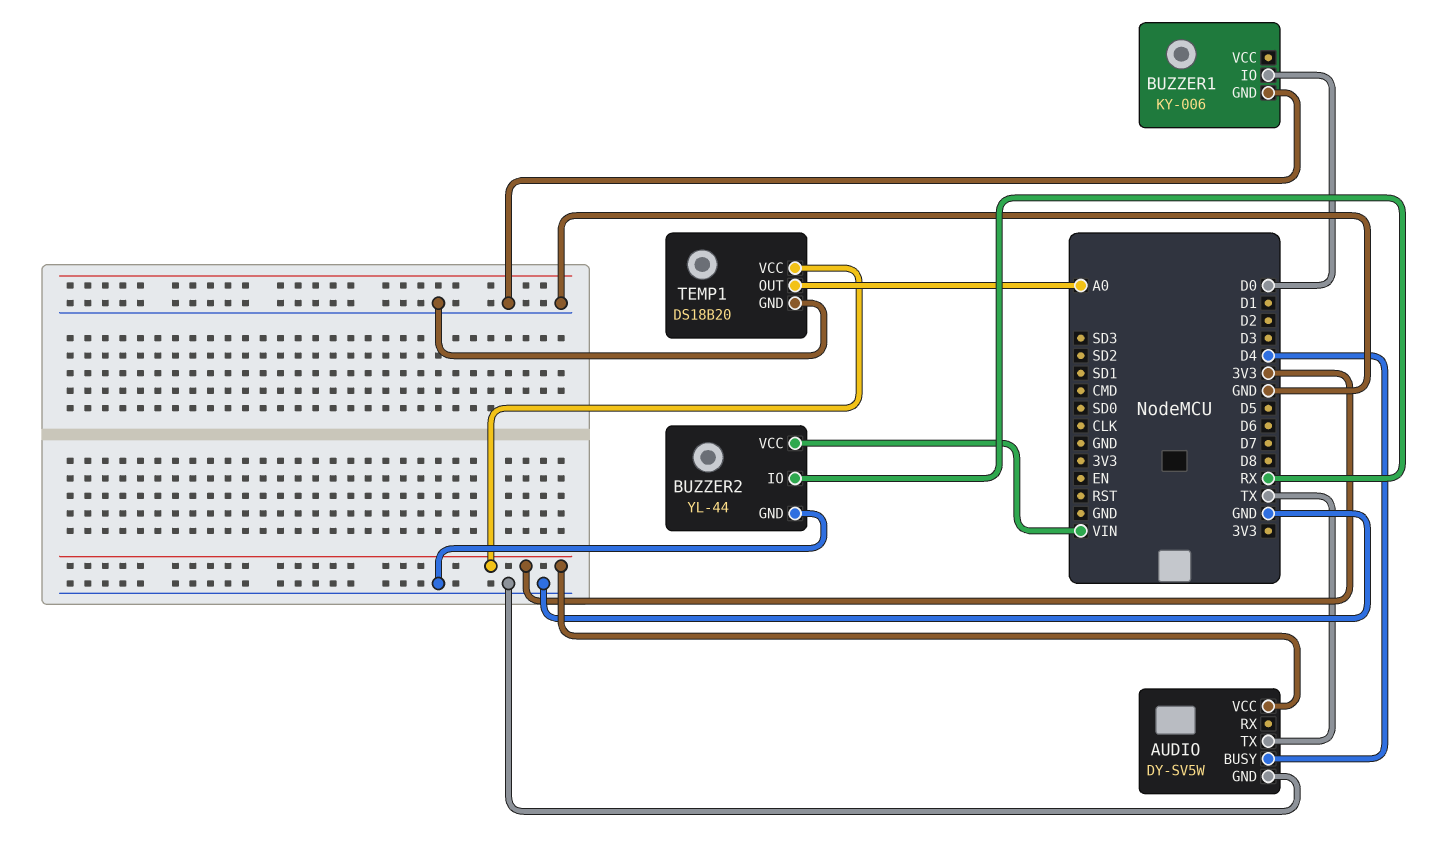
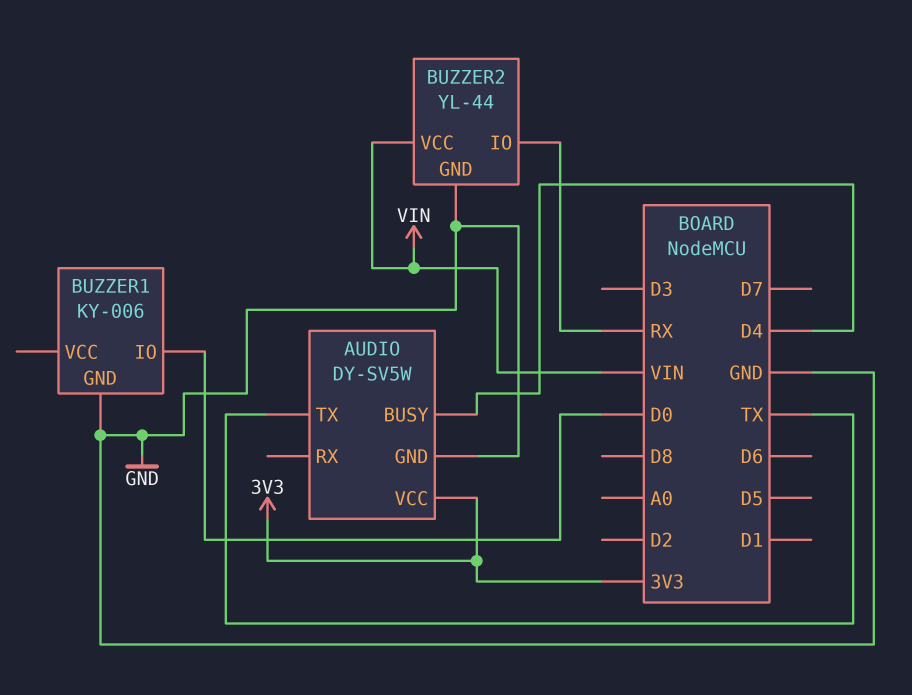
TEMP1: DS18B20 -> none
TEMP1 pin GND: GND -> none
TEMP1 pin OUT: A0 -> none
TEMP1 pin VCC: 3V3 -> none

